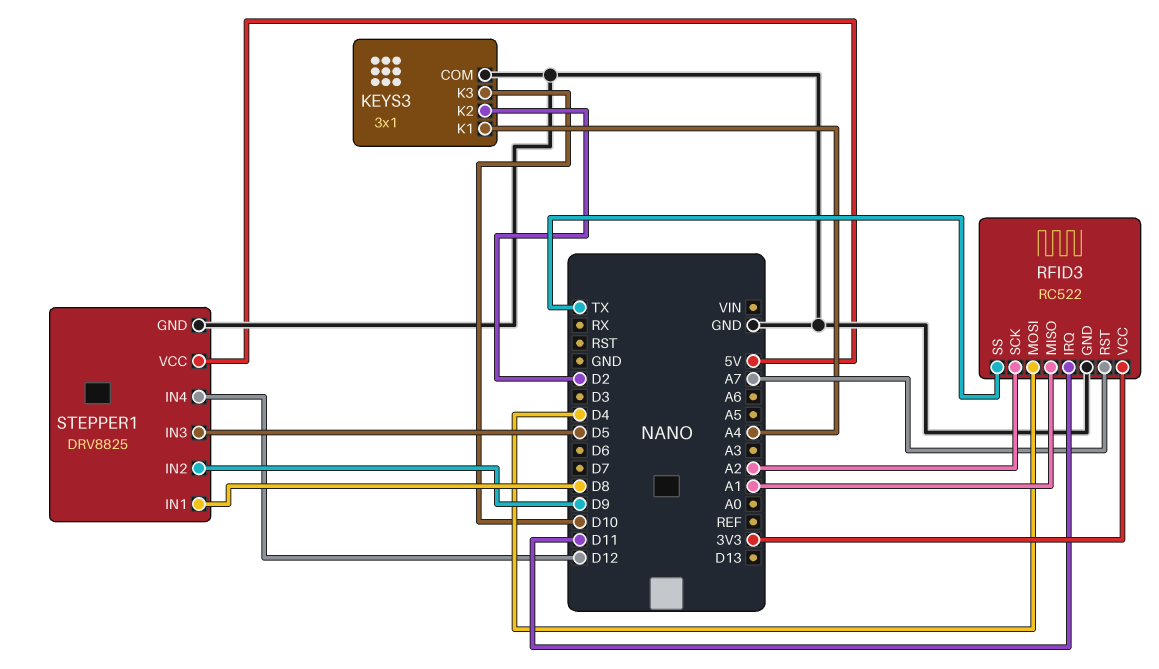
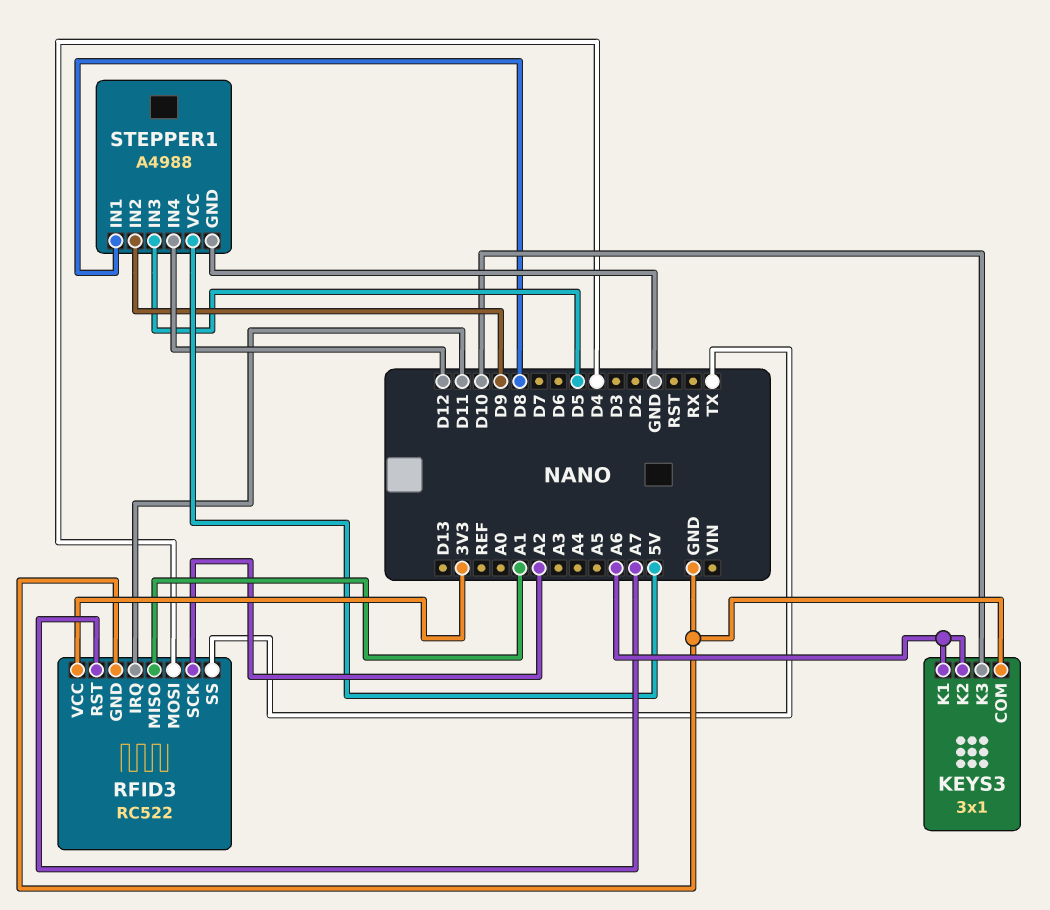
KEYS3 pin K1: A4 -> A6
KEYS3 pin K2: D2 -> A6
STEPPER1: DRV8825 -> A4988

